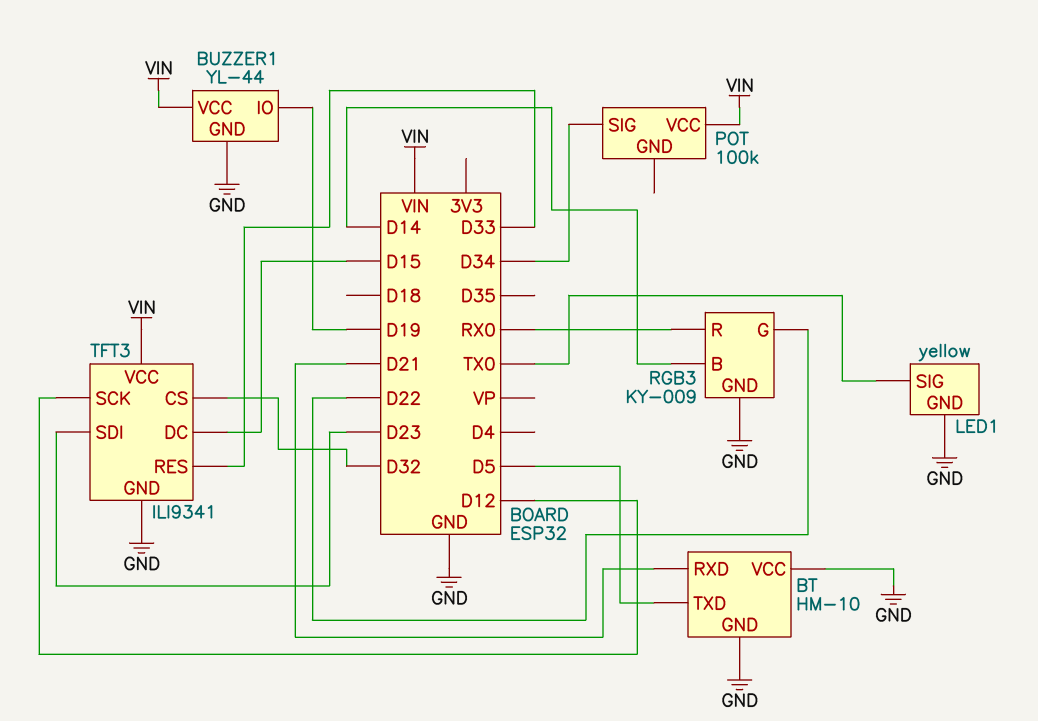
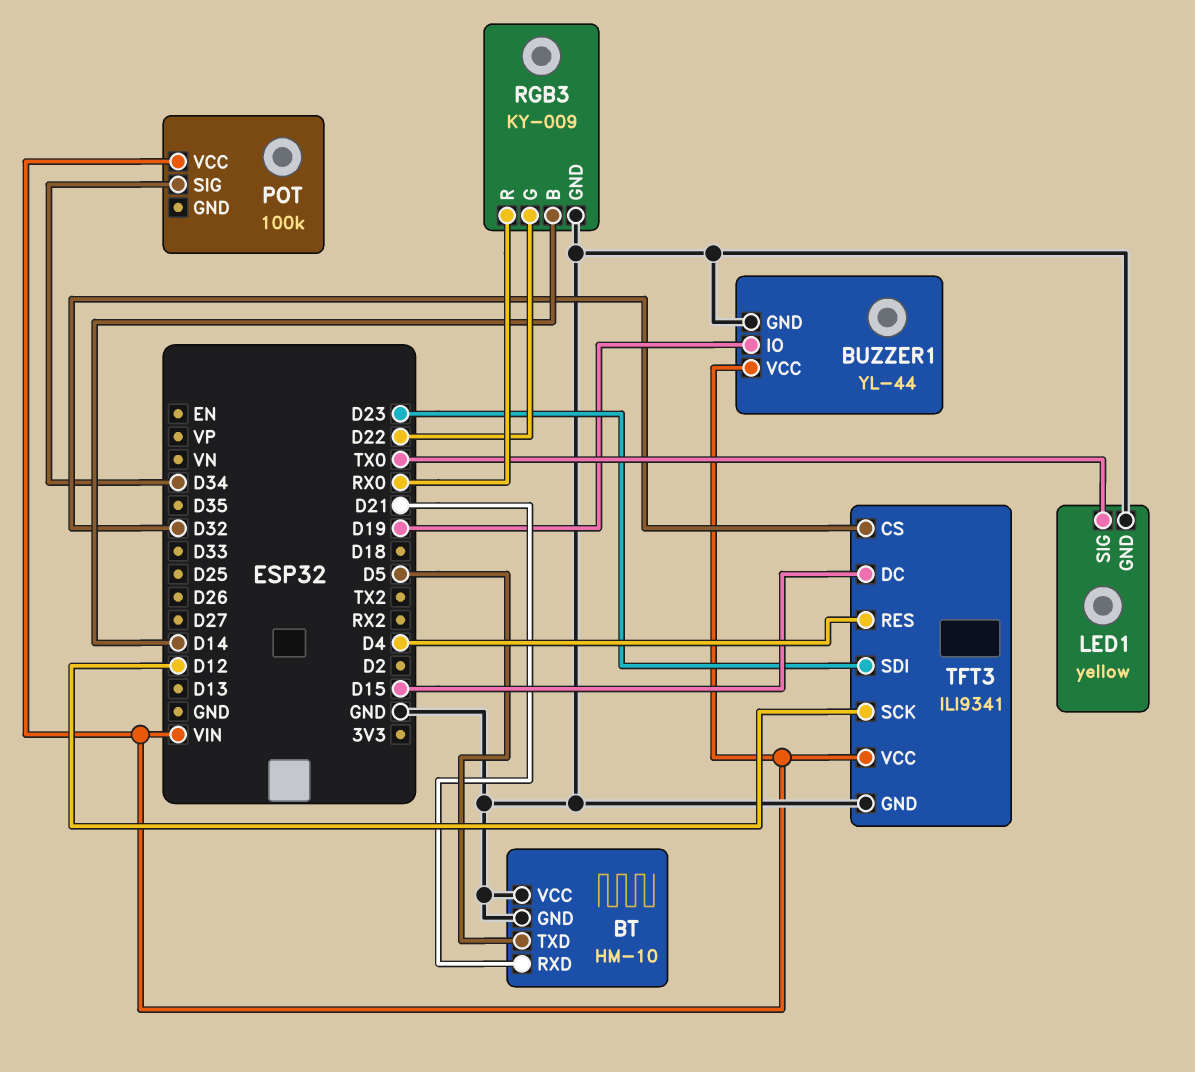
TFT3 pin RES: D33 -> D4

